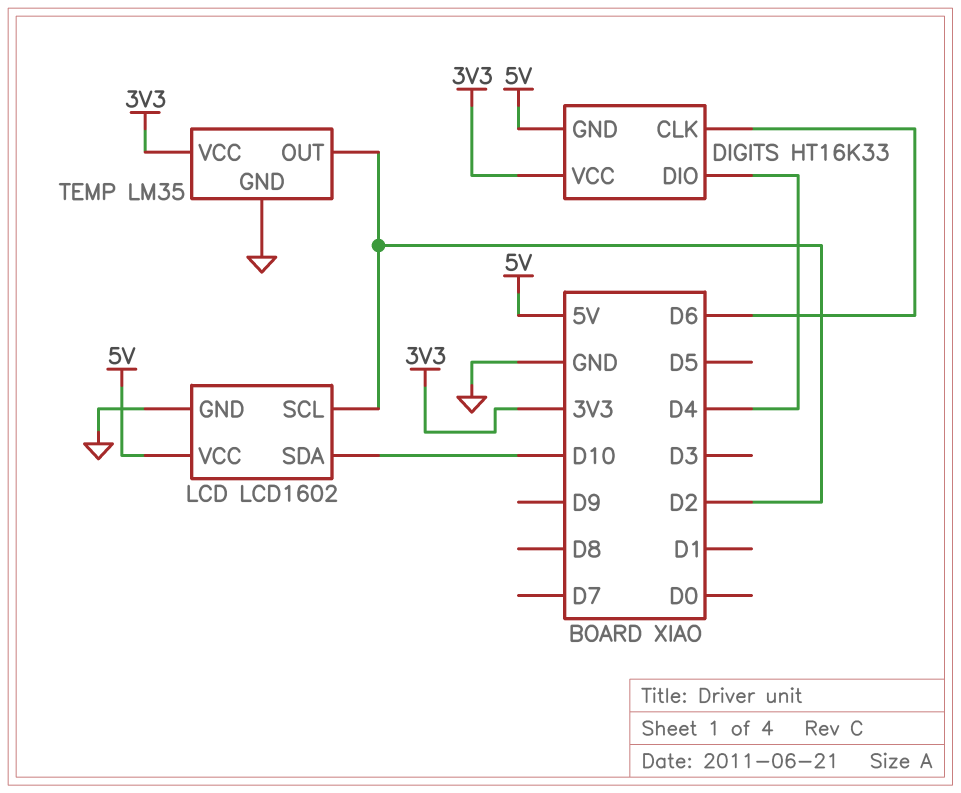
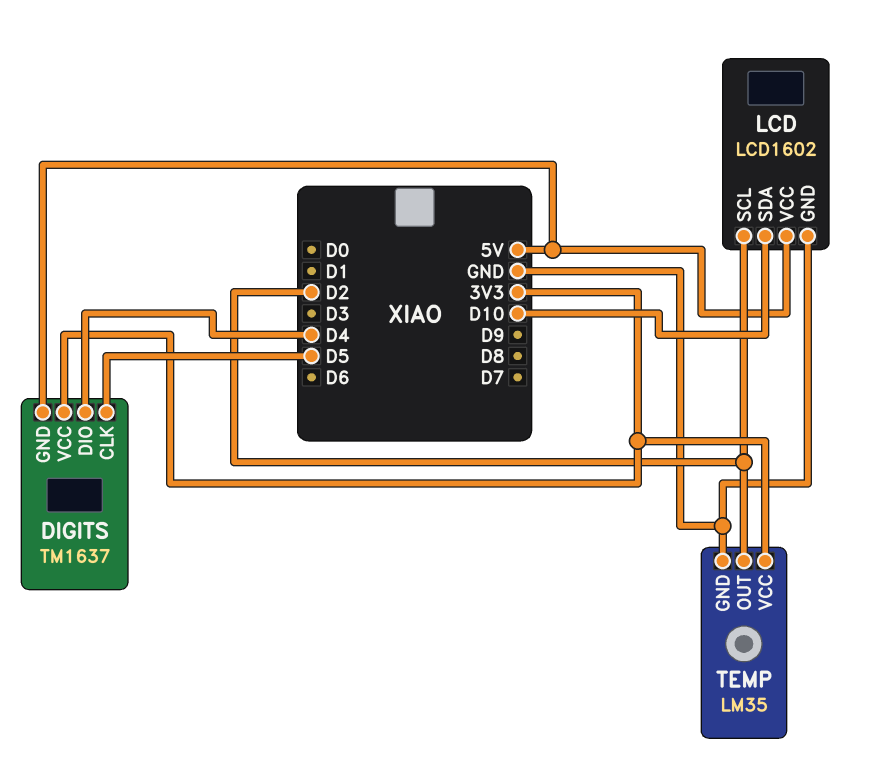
DIGITS: HT16K33 -> TM1637
DIGITS pin CLK: D6 -> D5

